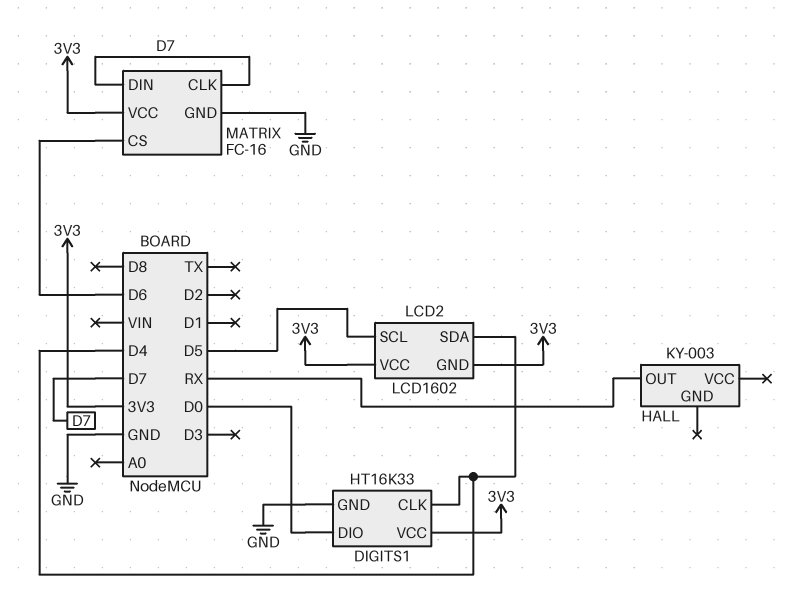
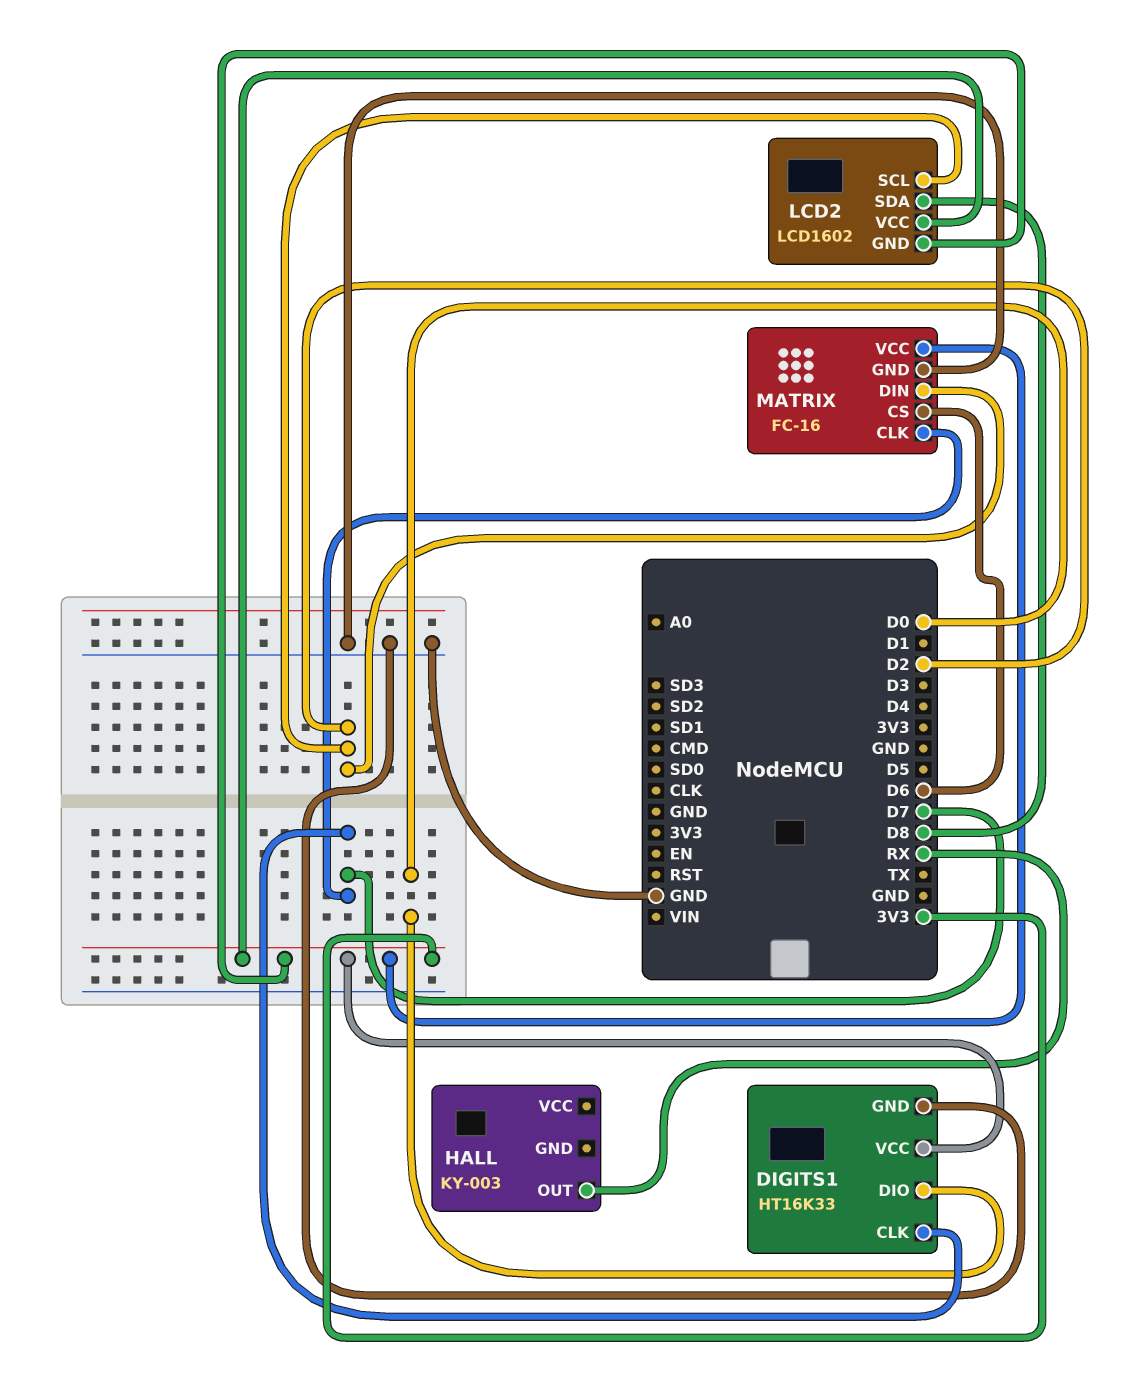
DIGITS1 pin CLK: D4 -> D7
LCD2 pin SCL: D5 -> D2
LCD2 pin SDA: D4 -> D8
MATRIX pin DIN: D7 -> D2

